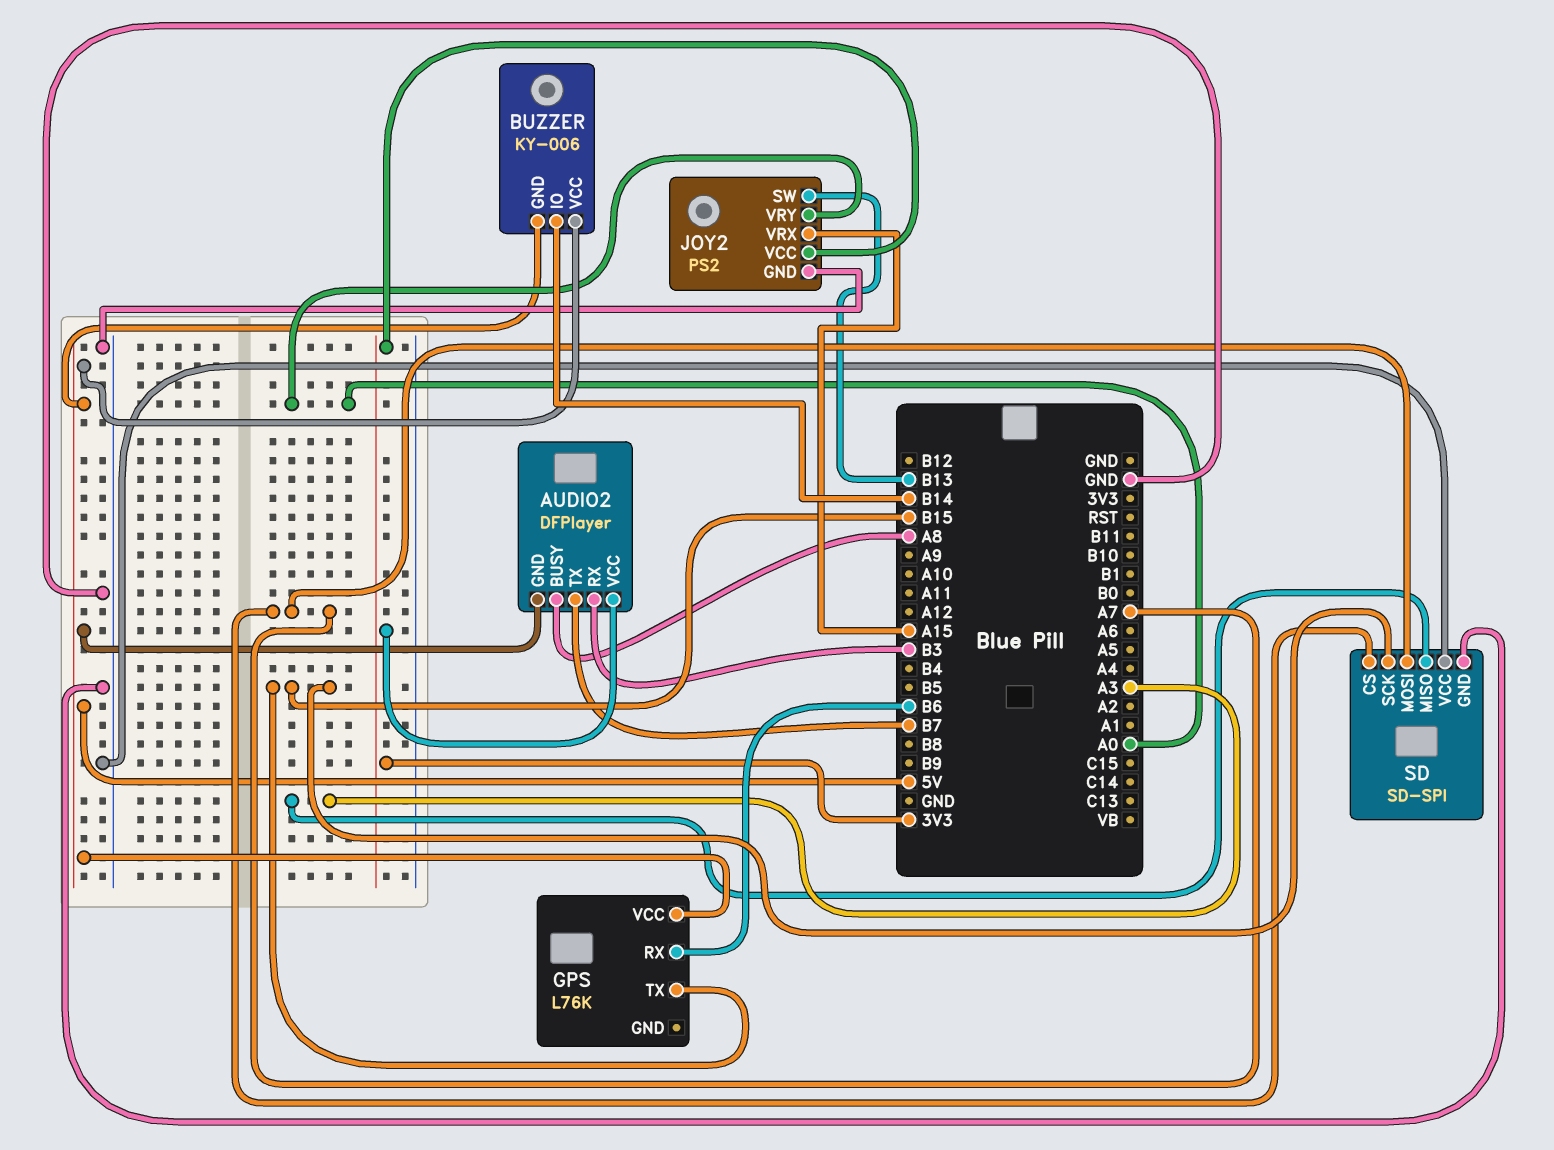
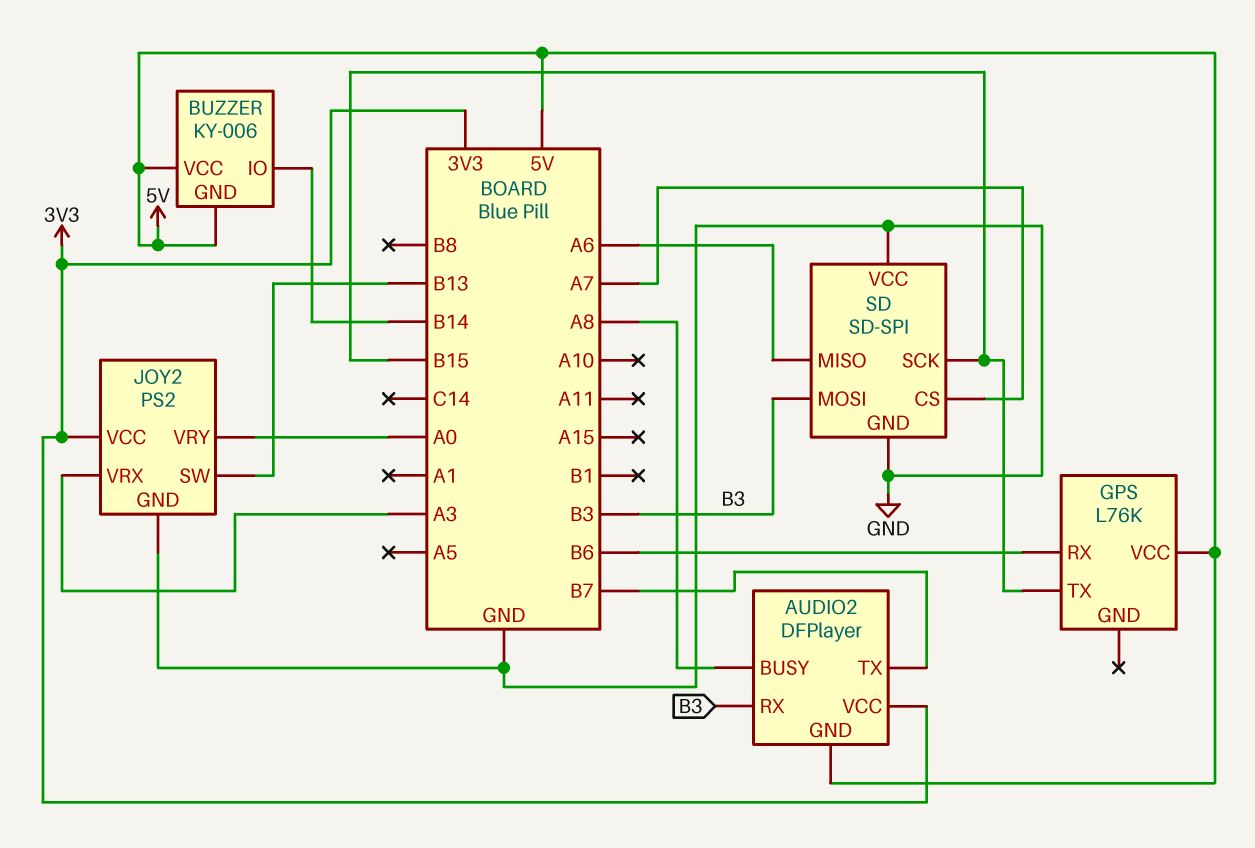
JOY2 pin VRX: A15 -> A3
SD pin MISO: A3 -> A6
SD pin MOSI: A7 -> B3

